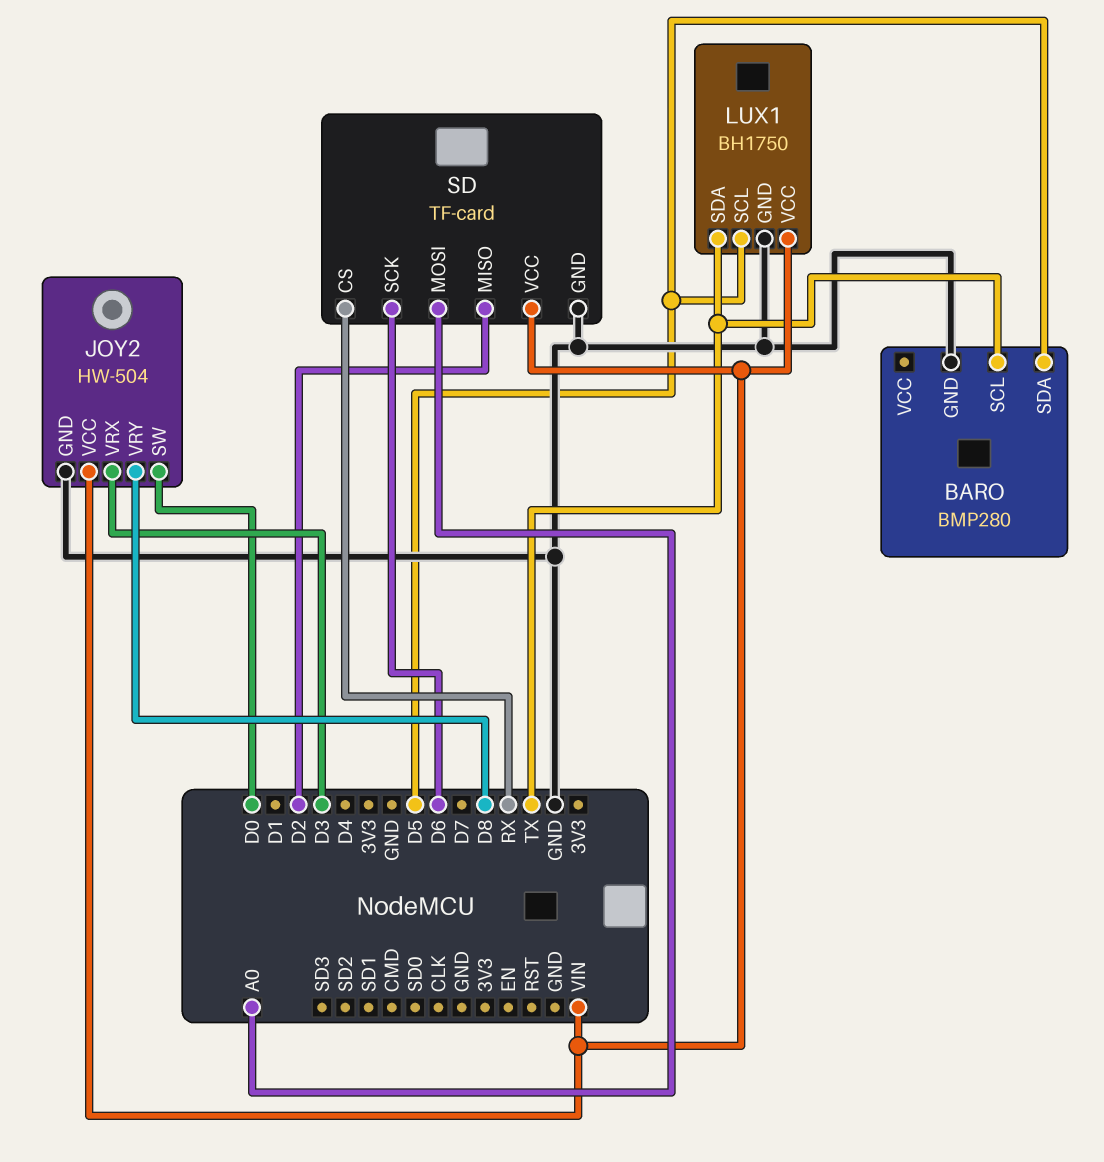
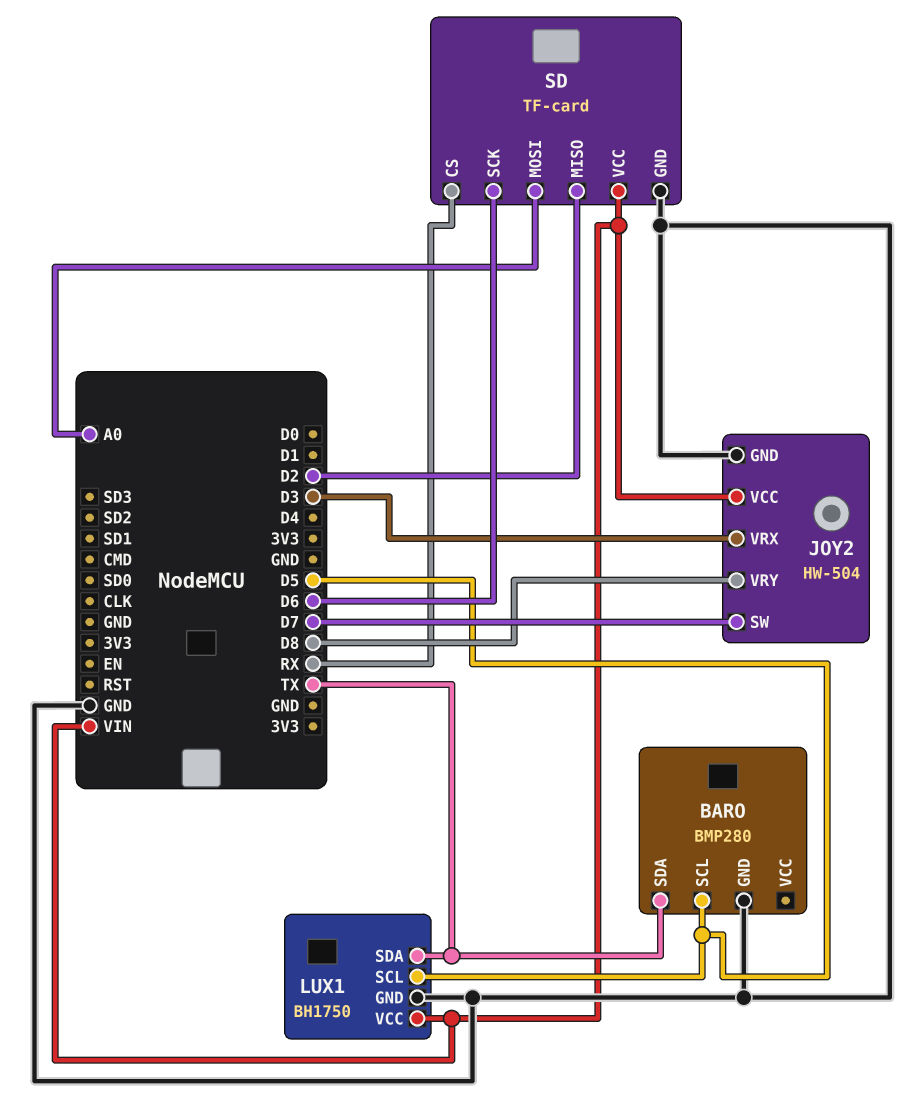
BARO pin SCL: TX -> D5
BARO pin SDA: D5 -> TX
JOY2 pin SW: D0 -> D7

